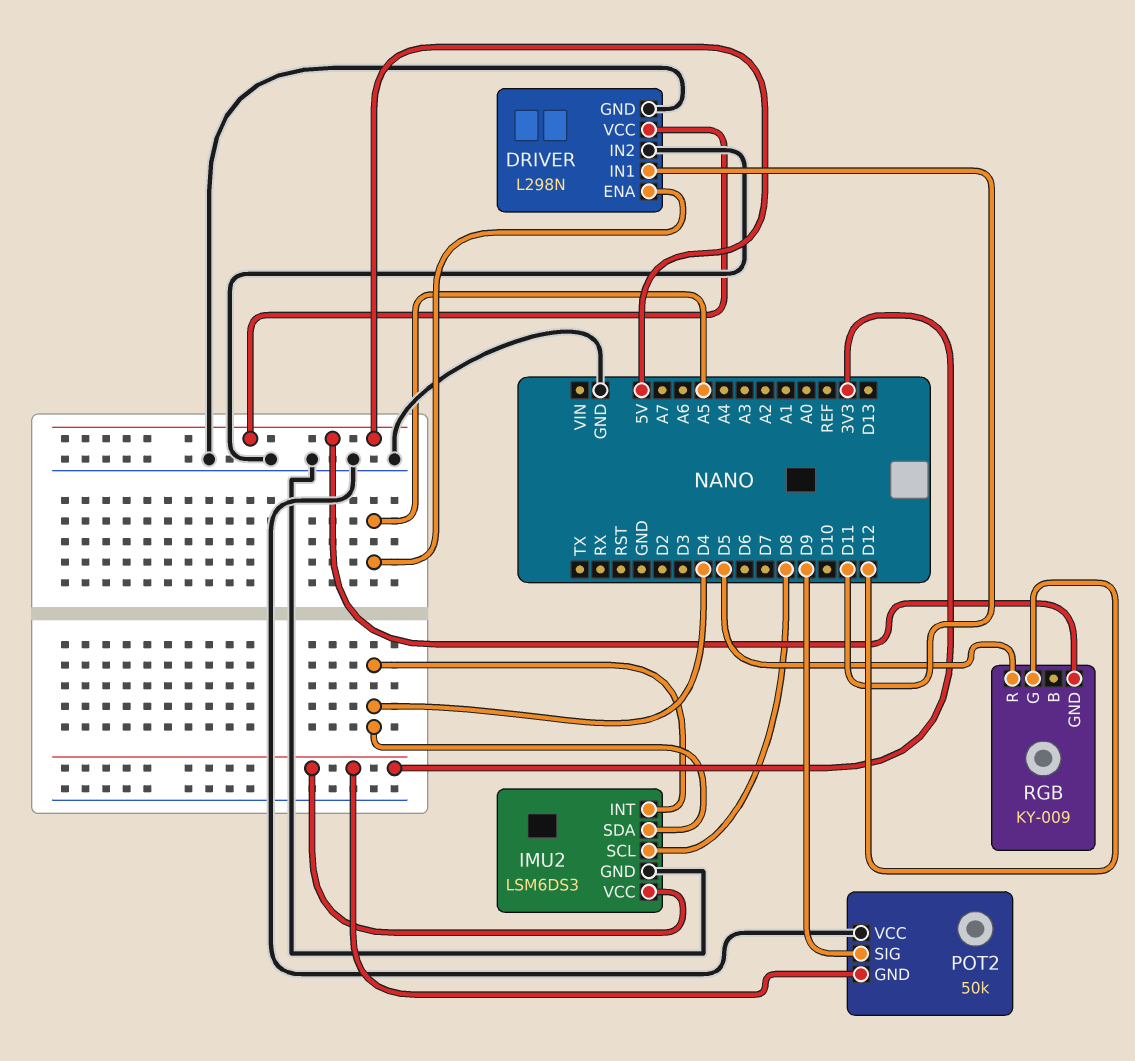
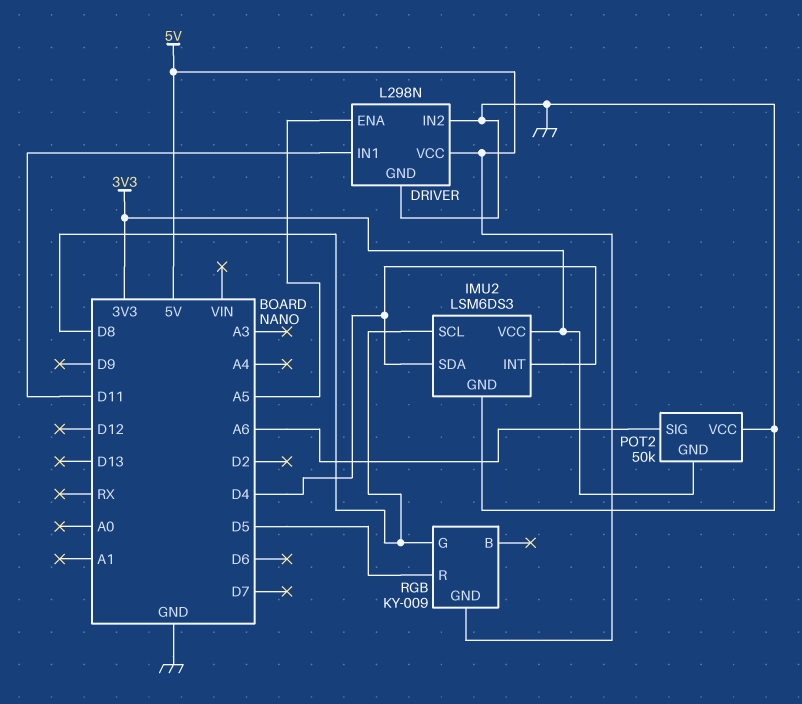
POT2 pin SIG: D9 -> A6
RGB pin G: D12 -> D8

